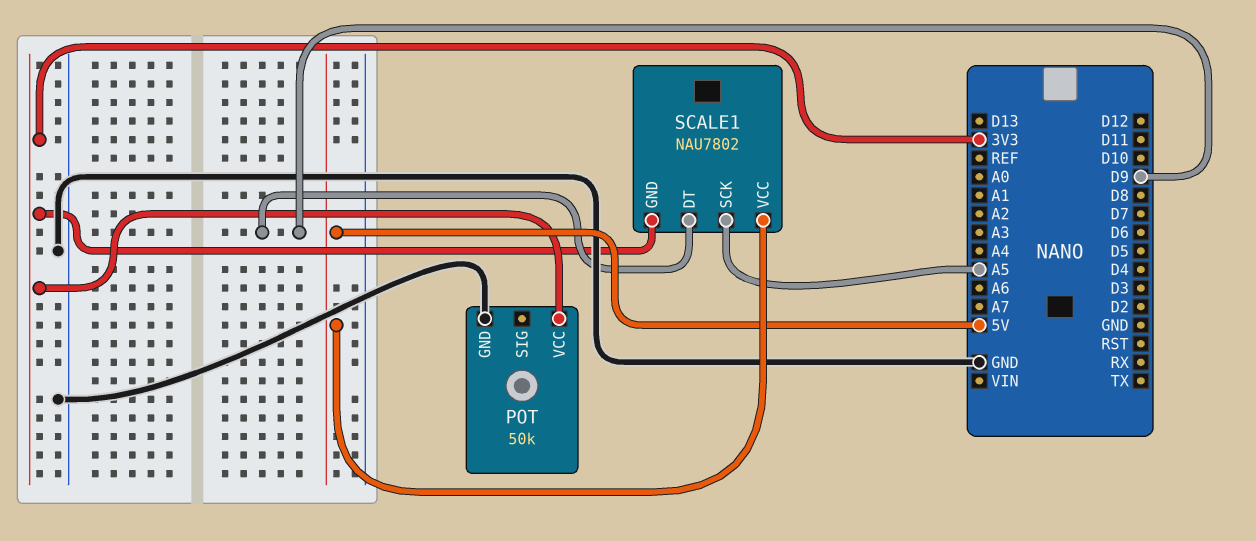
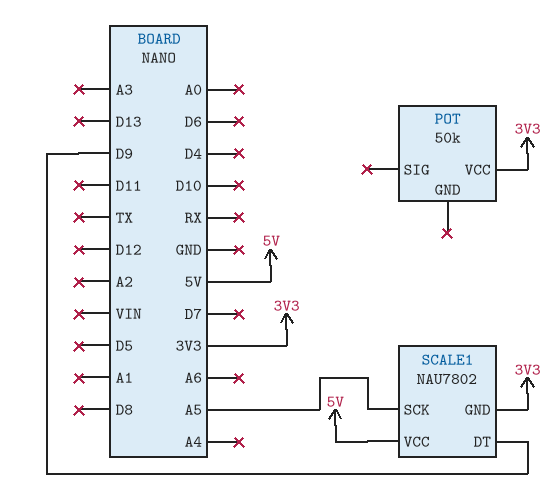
POT pin GND: GND -> none

